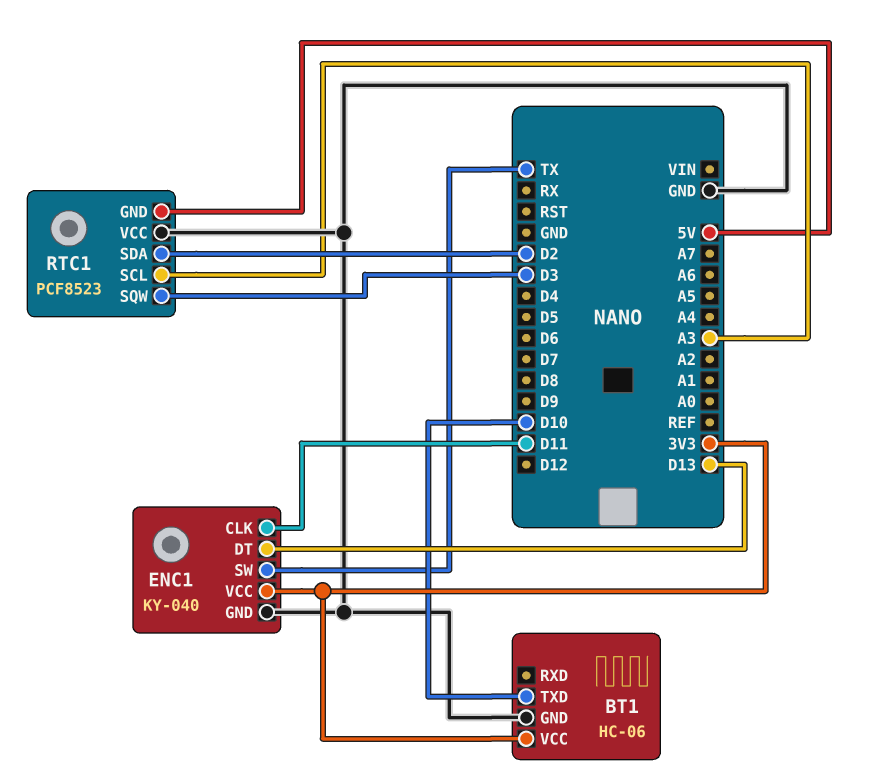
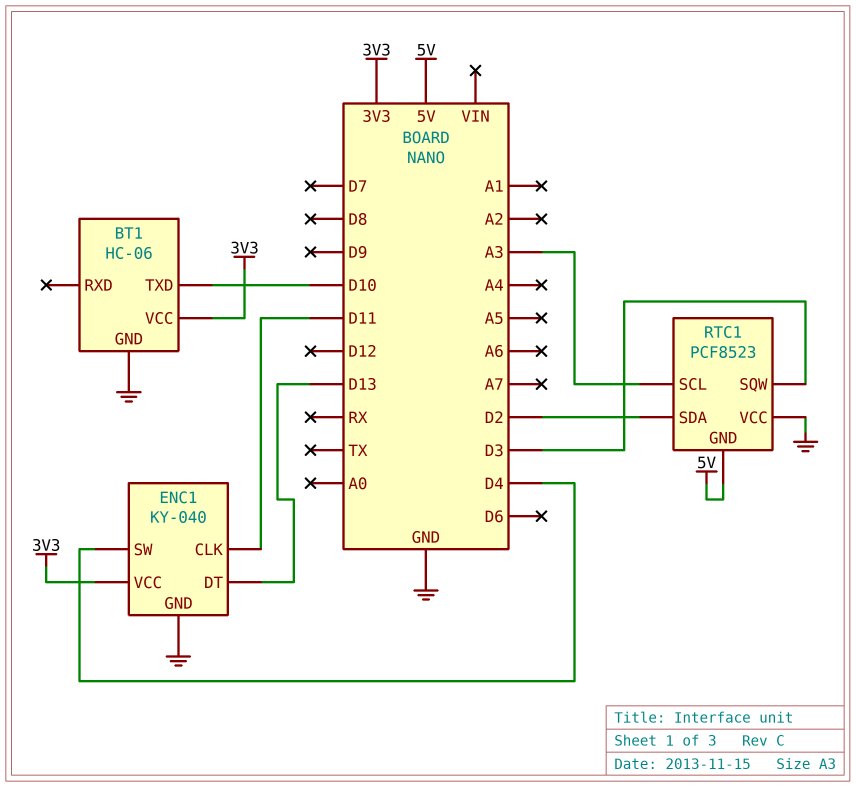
ENC1 pin SW: TX -> D4

